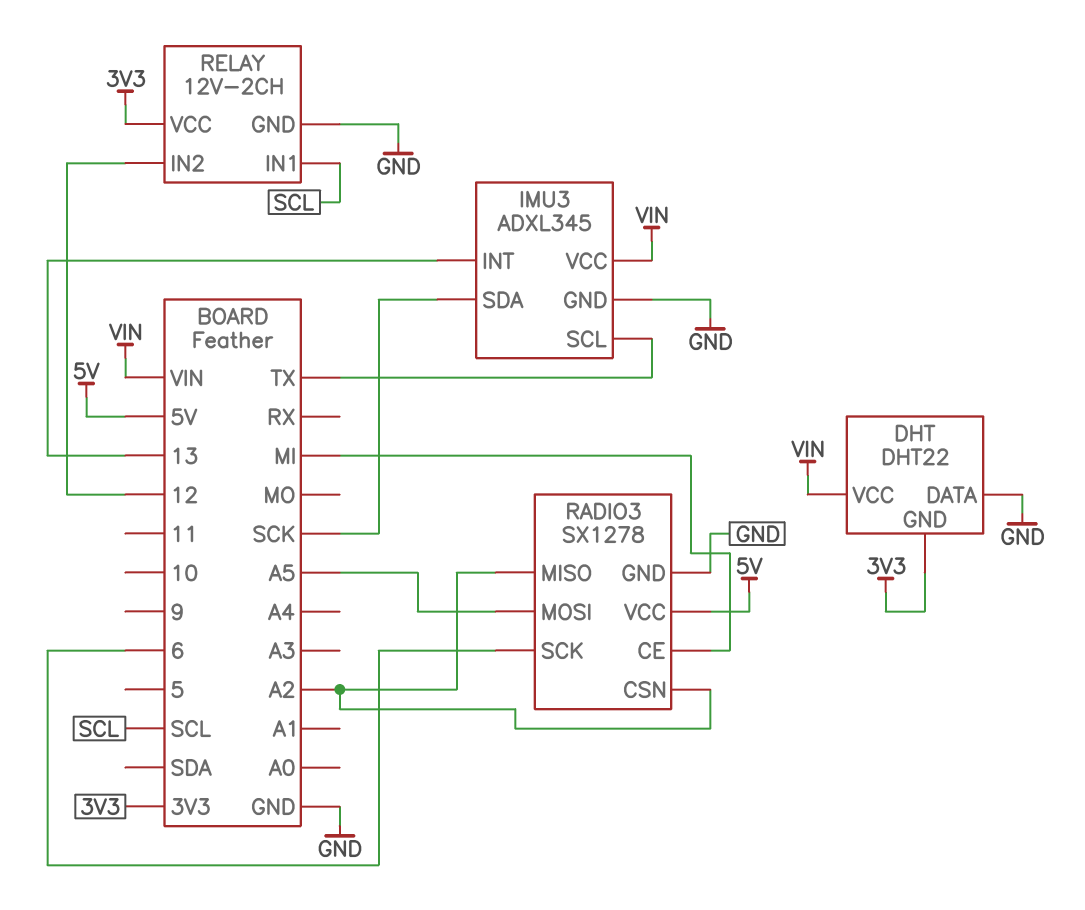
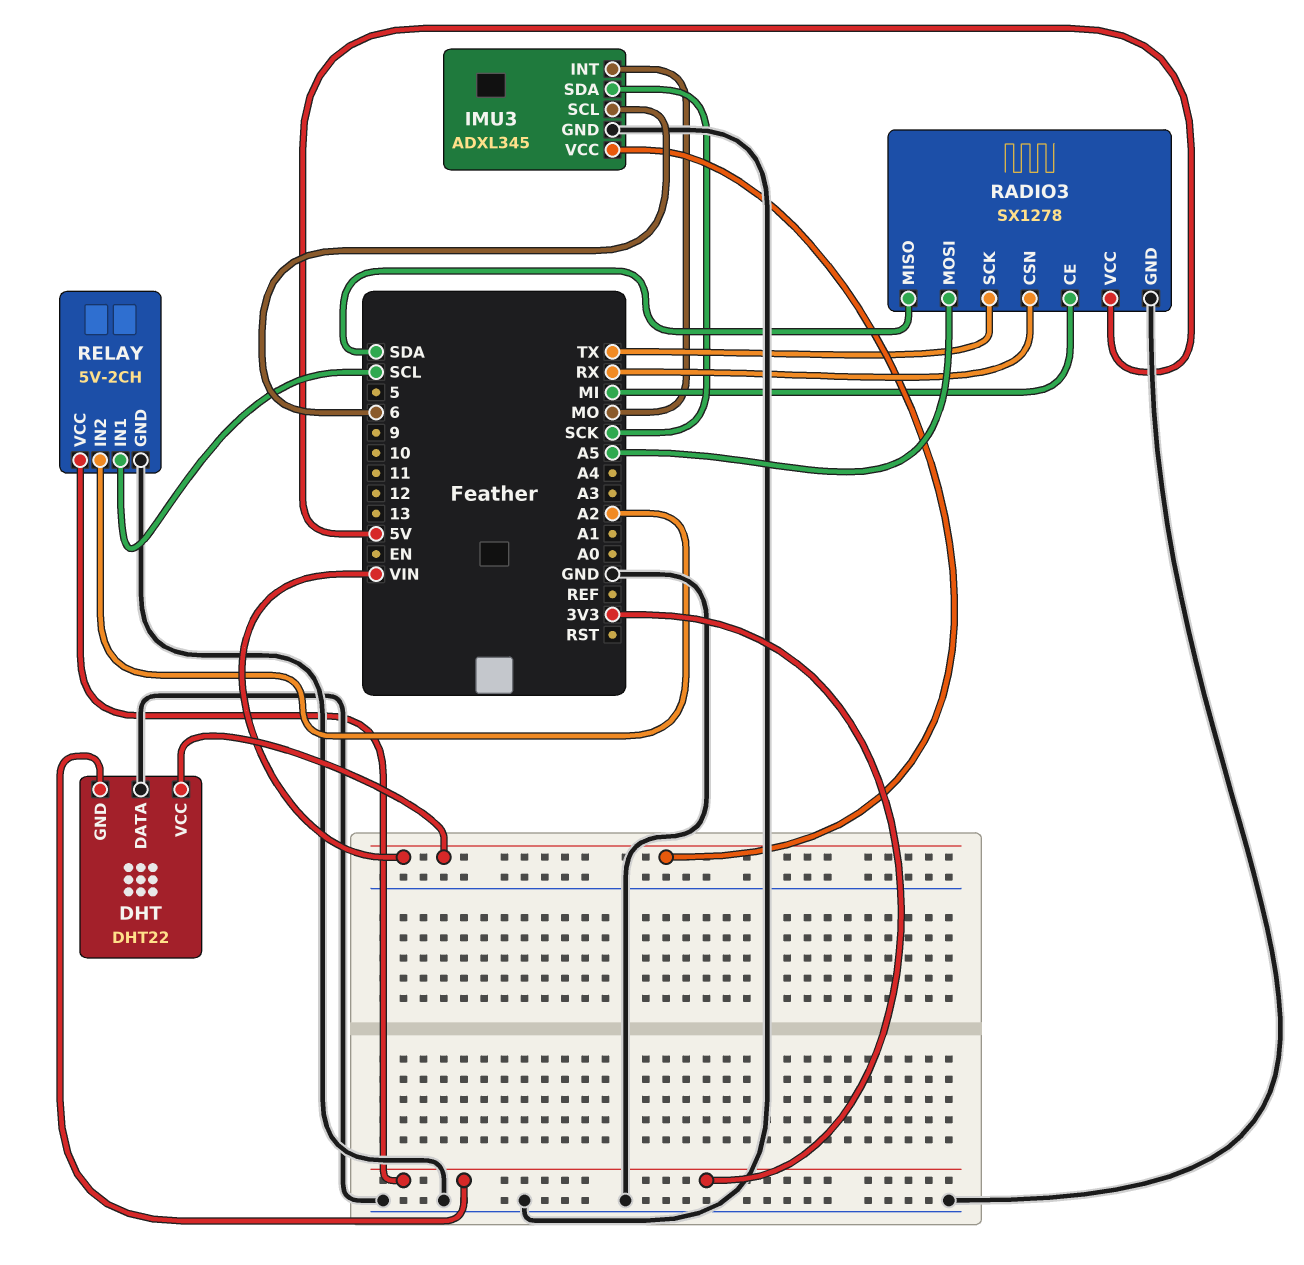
IMU3 pin INT: 13 -> MO
IMU3 pin SCL: TX -> 6
RADIO3 pin CSN: A2 -> RX
RADIO3 pin MISO: A2 -> SDA
RADIO3 pin SCK: 6 -> TX
RELAY: 12V-2CH -> 5V-2CH
RELAY pin IN2: 12 -> A2

